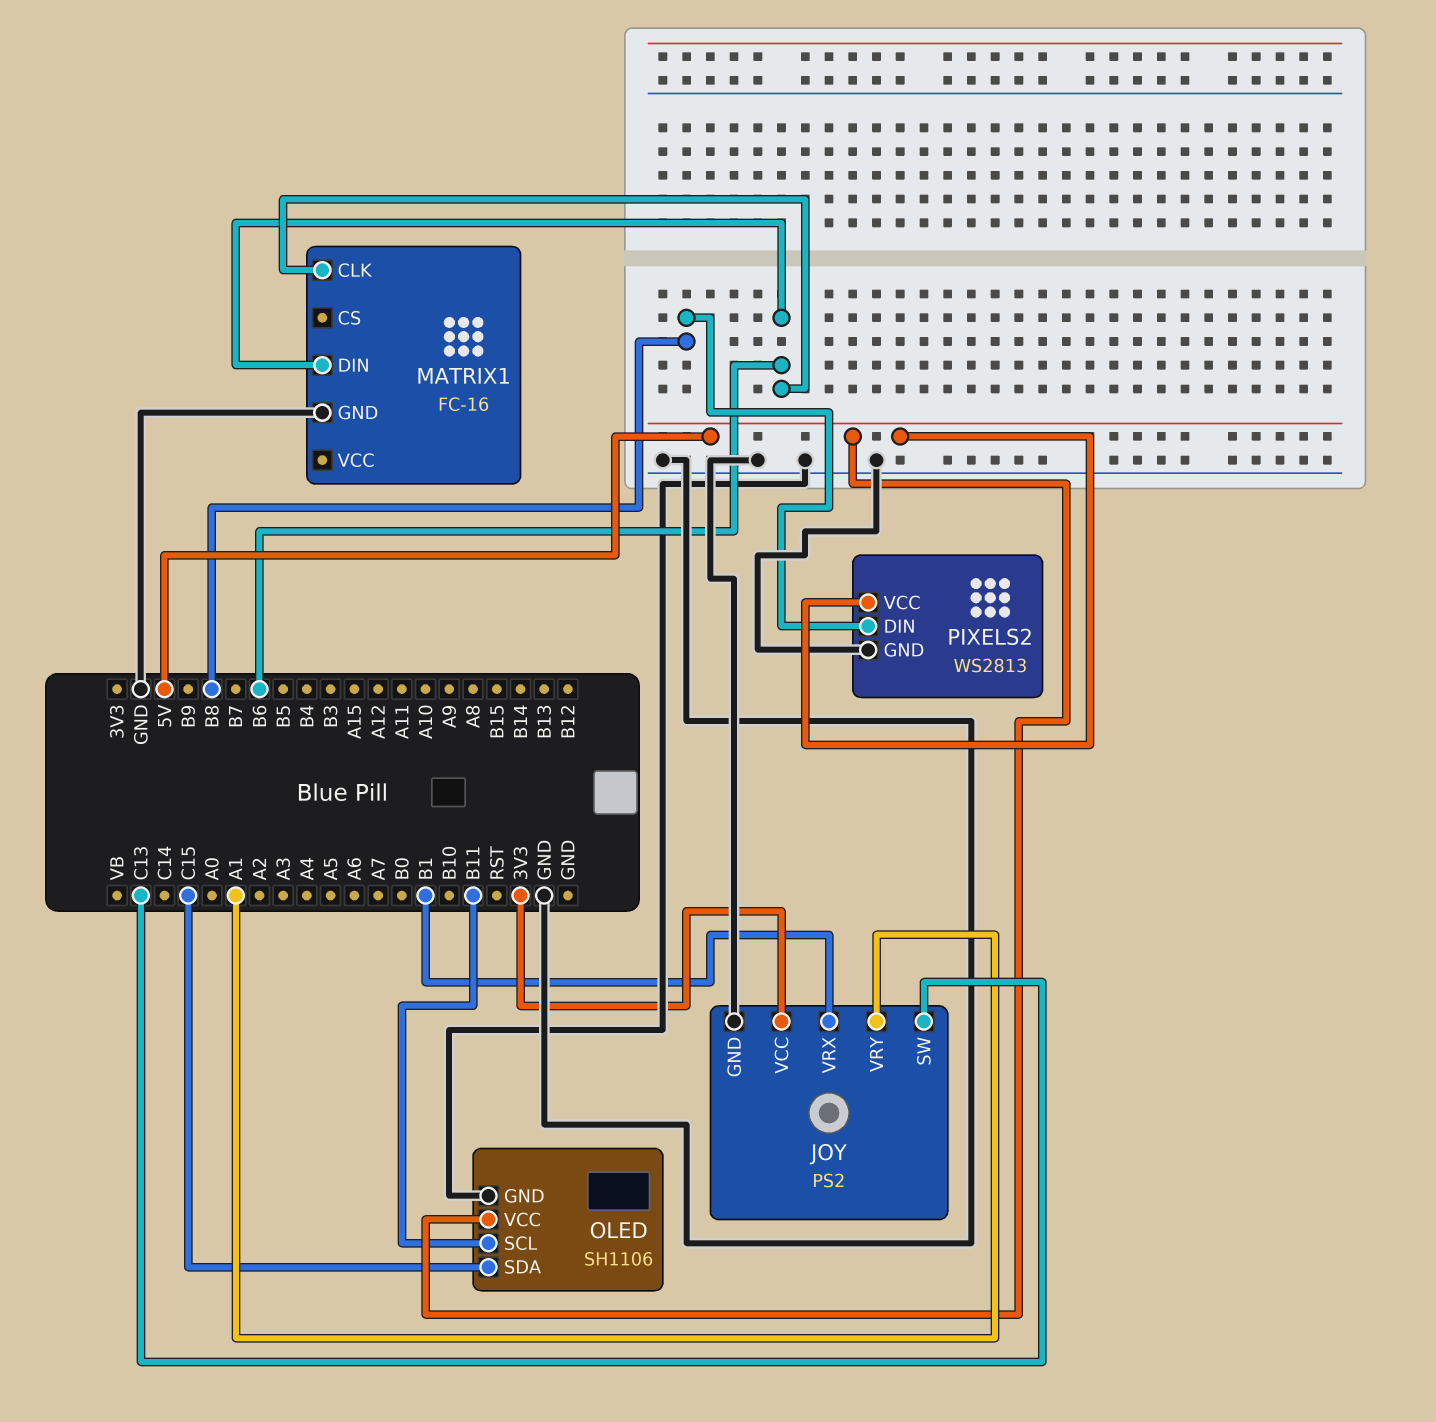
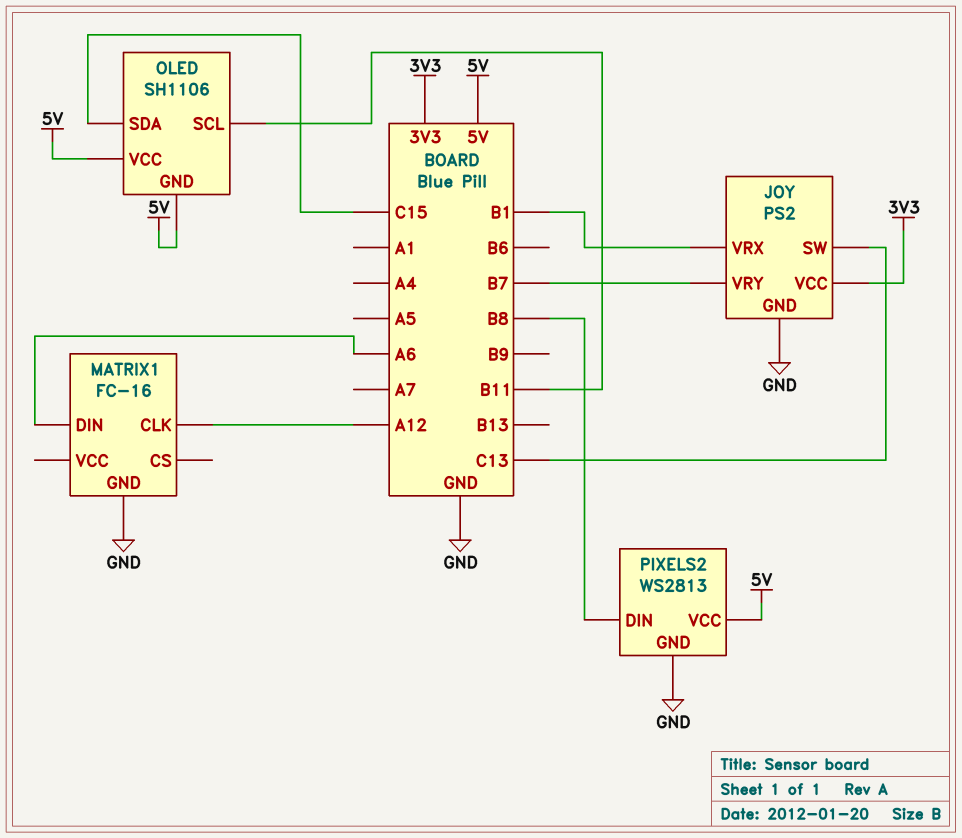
JOY pin VRY: A1 -> B7
MATRIX1 pin CLK: B6 -> A12
MATRIX1 pin DIN: B6 -> A6
OLED pin GND: GND -> 5V

